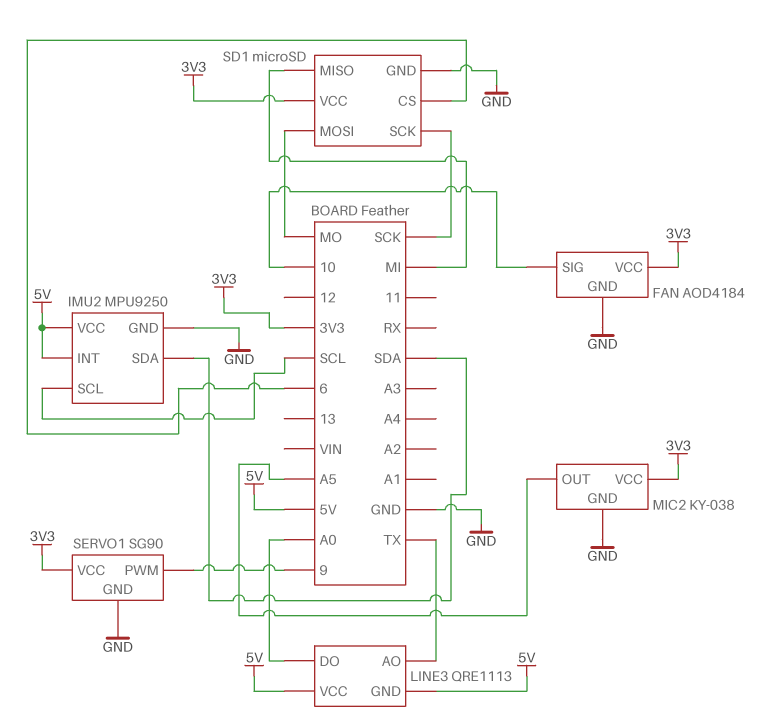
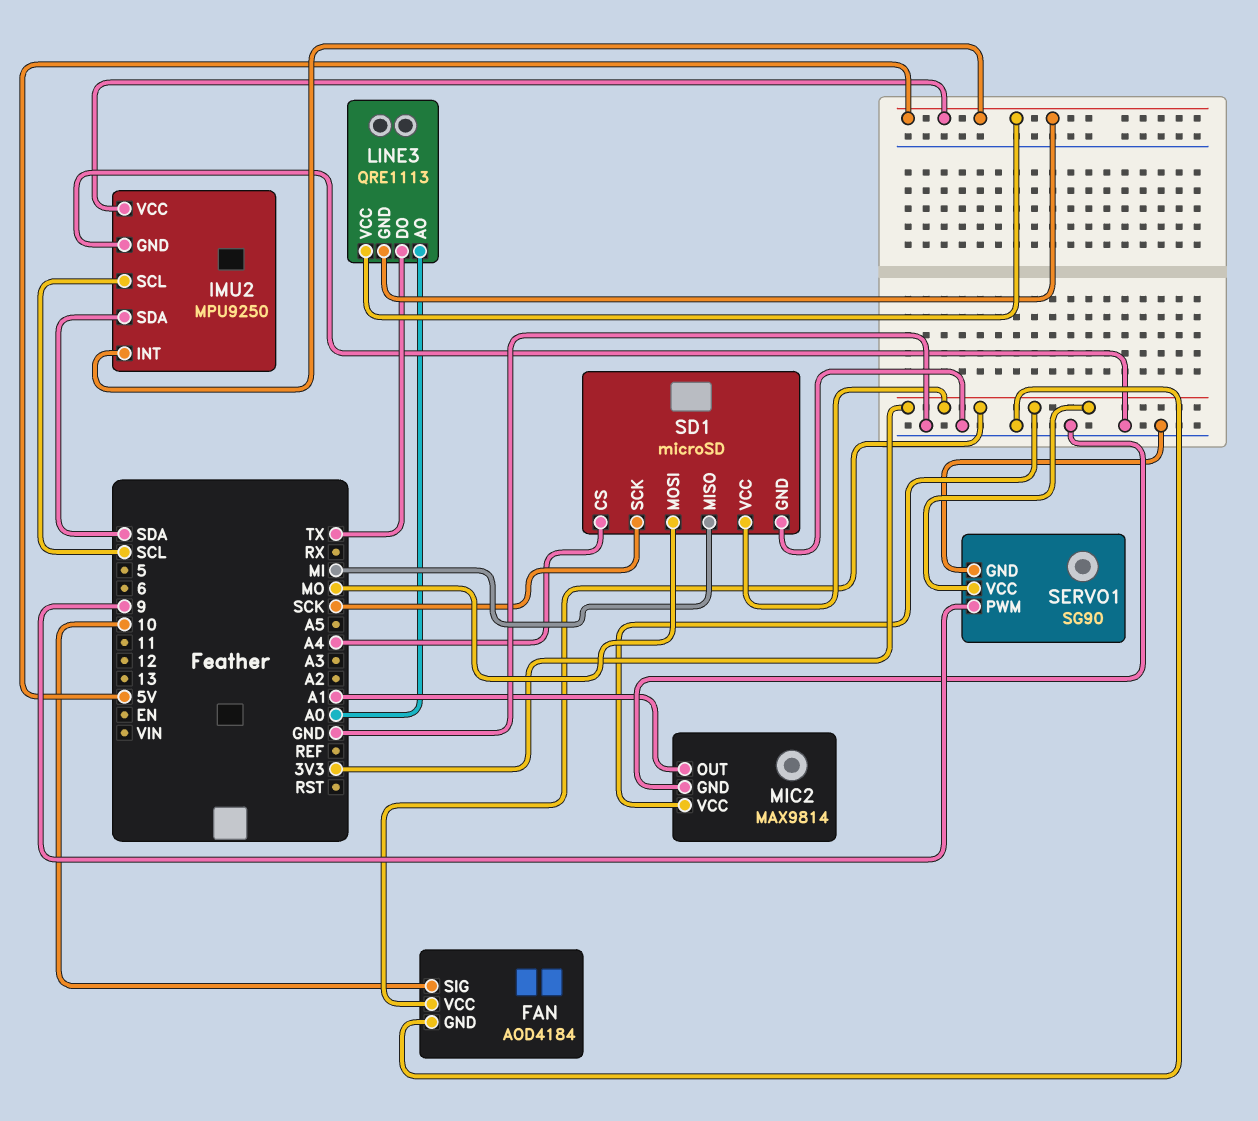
LINE3 pin AO: TX -> A0
LINE3 pin DO: A0 -> TX
MIC2: KY-038 -> MAX9814
MIC2 pin OUT: A5 -> A1
SD1 pin CS: 6 -> A4

